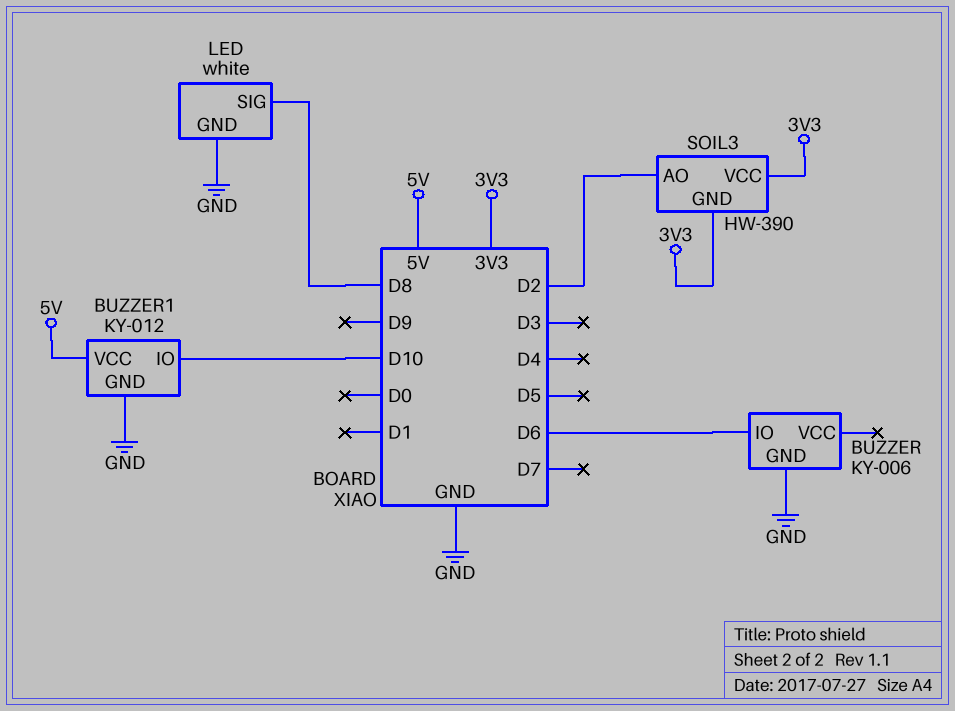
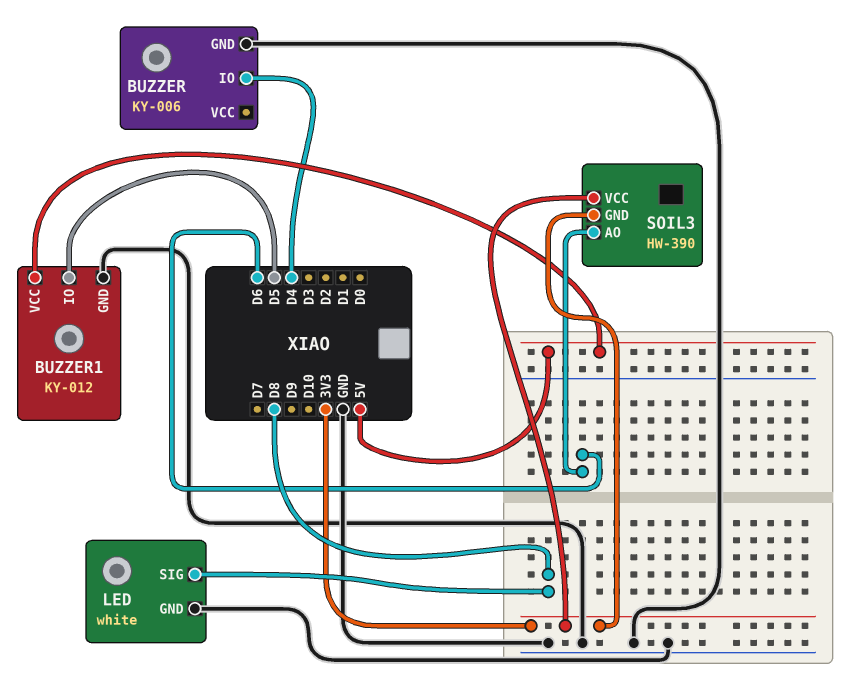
BUZZER pin IO: D6 -> D4
BUZZER1 pin IO: D10 -> D5
SOIL3 pin AO: D2 -> D6

